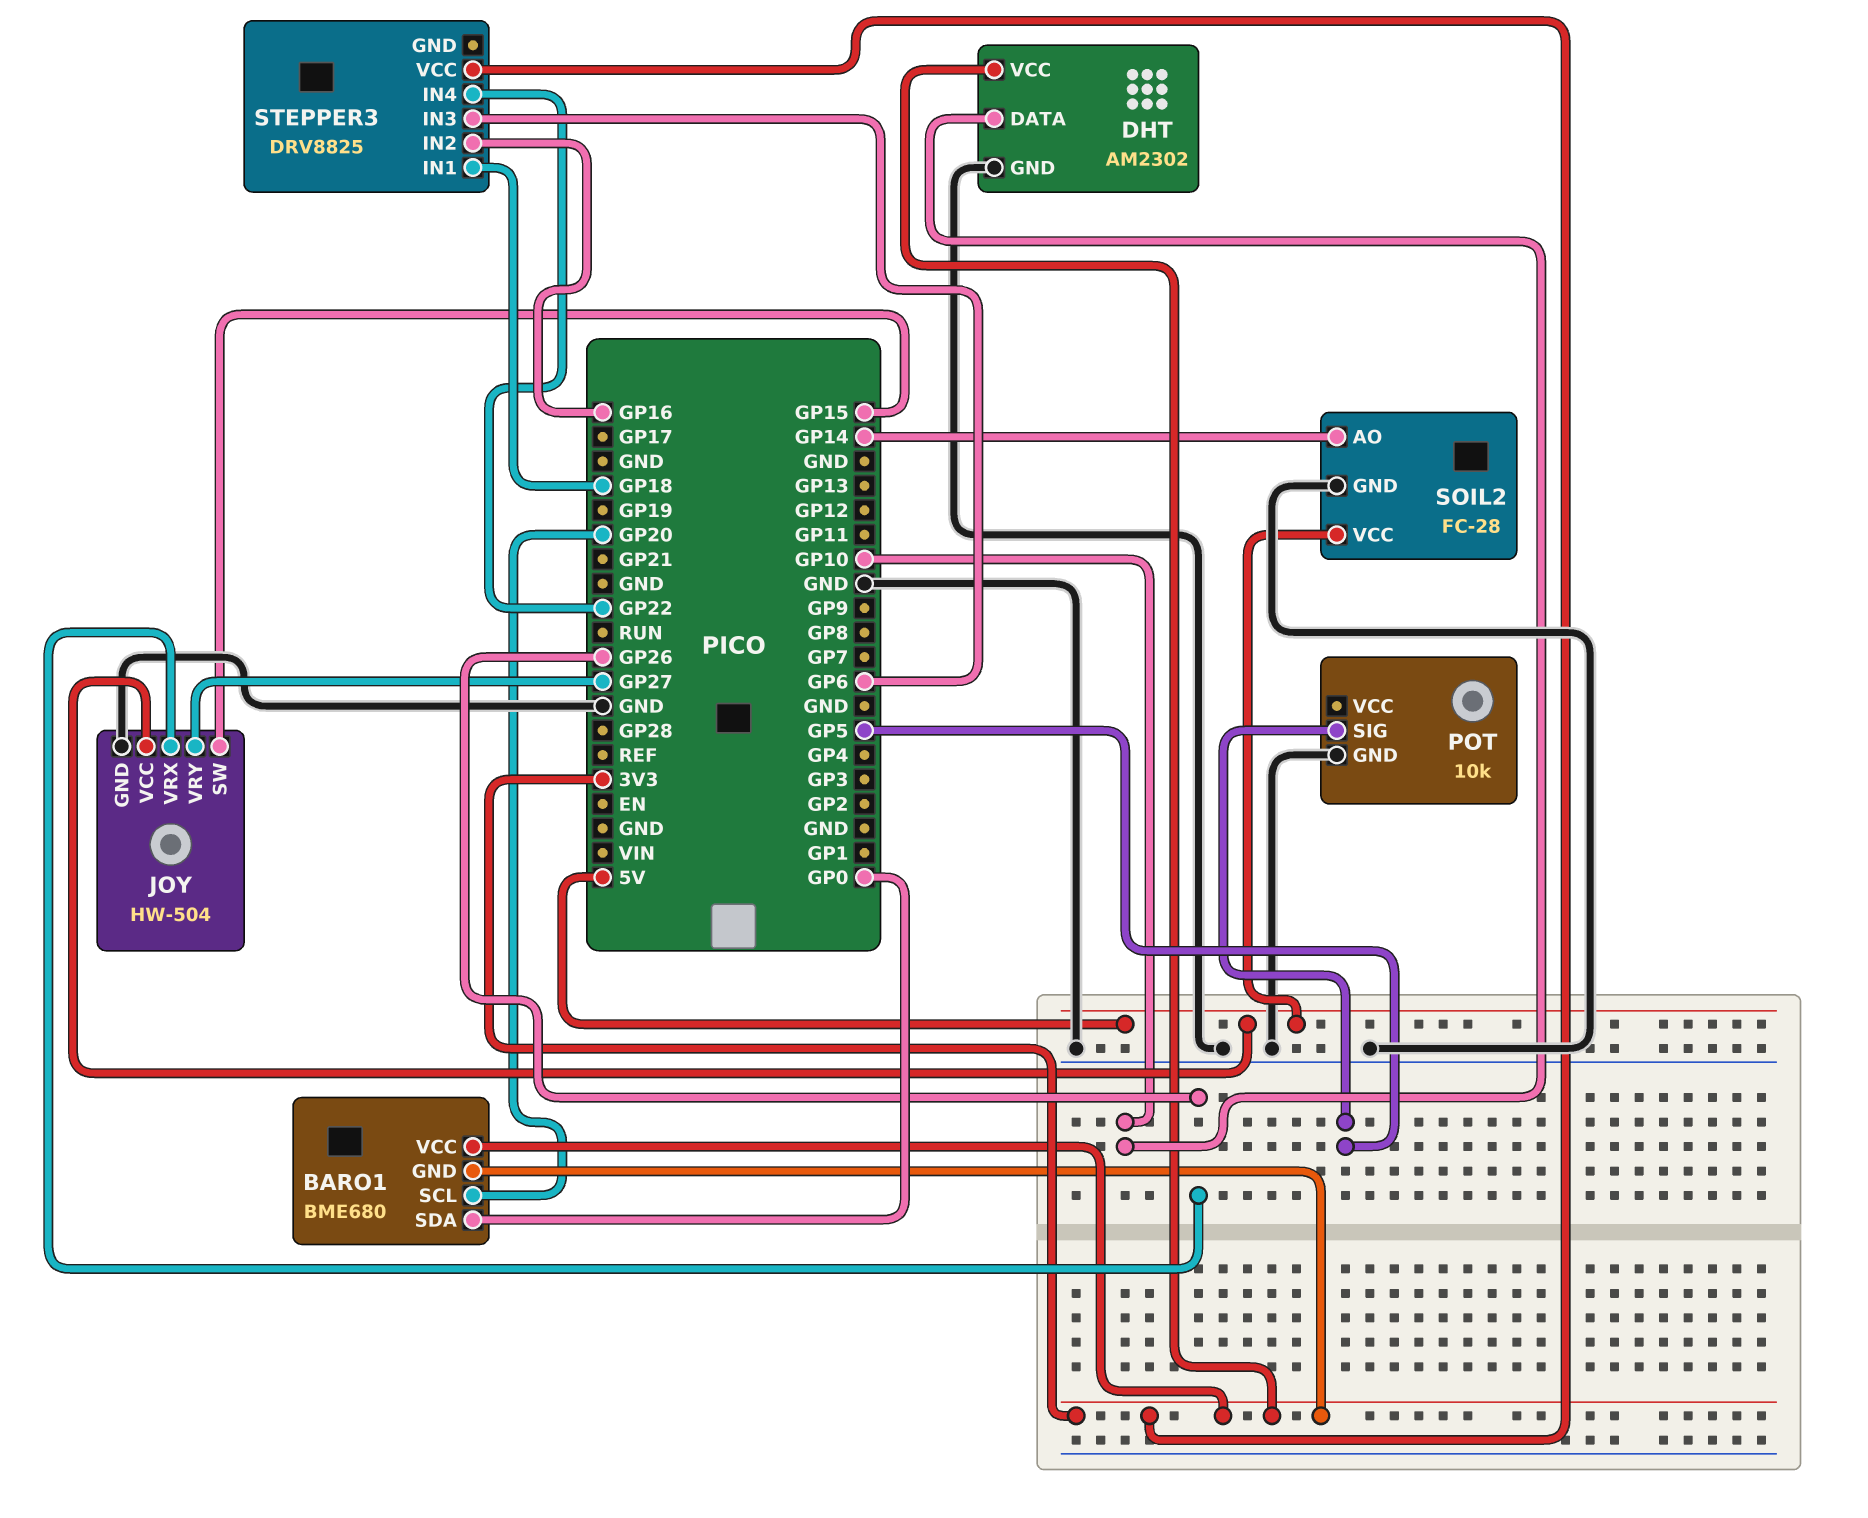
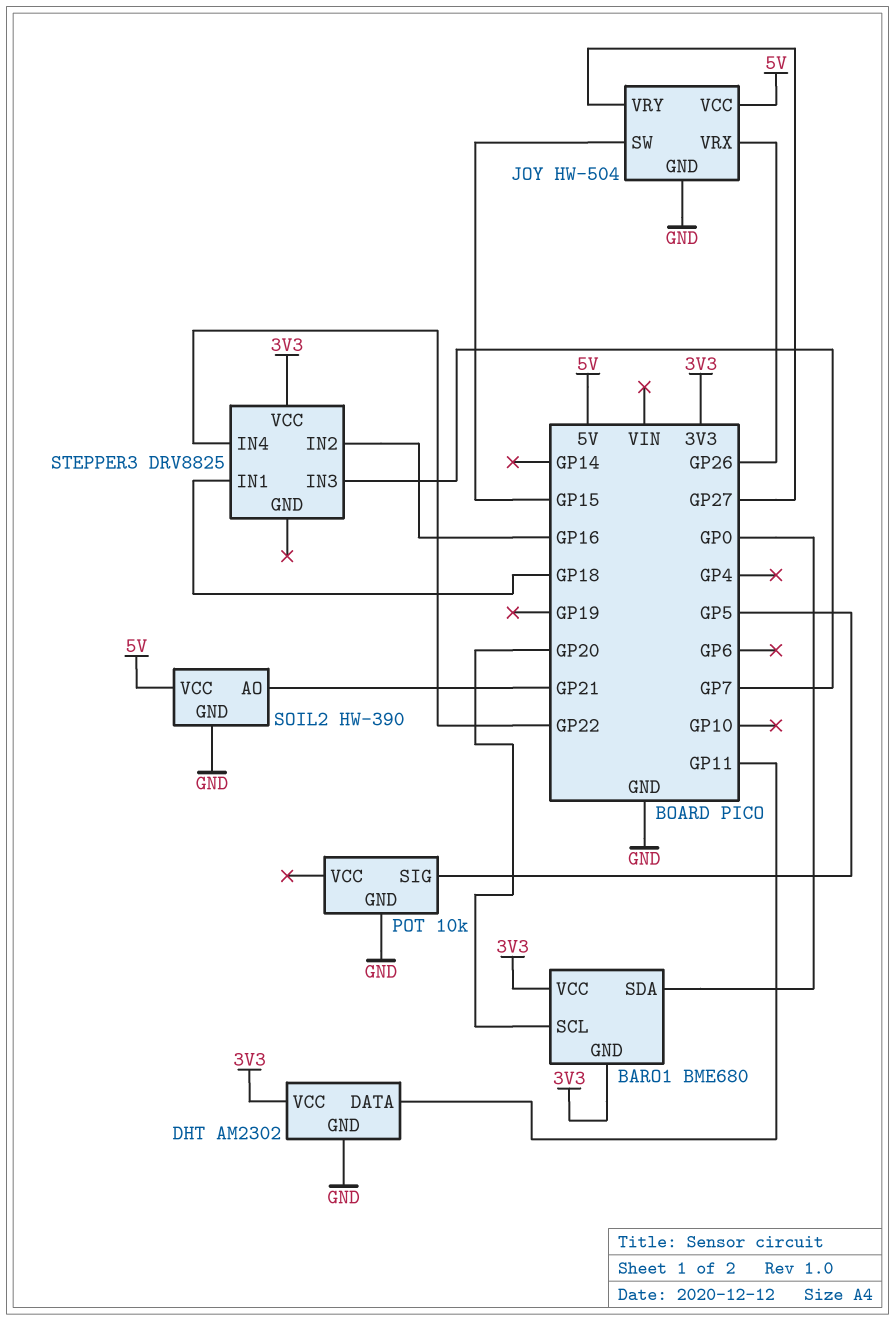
DHT pin DATA: GP10 -> GP11
SOIL2: FC-28 -> HW-390
SOIL2 pin AO: GP14 -> GP21
STEPPER3 pin IN3: GP6 -> GP7

